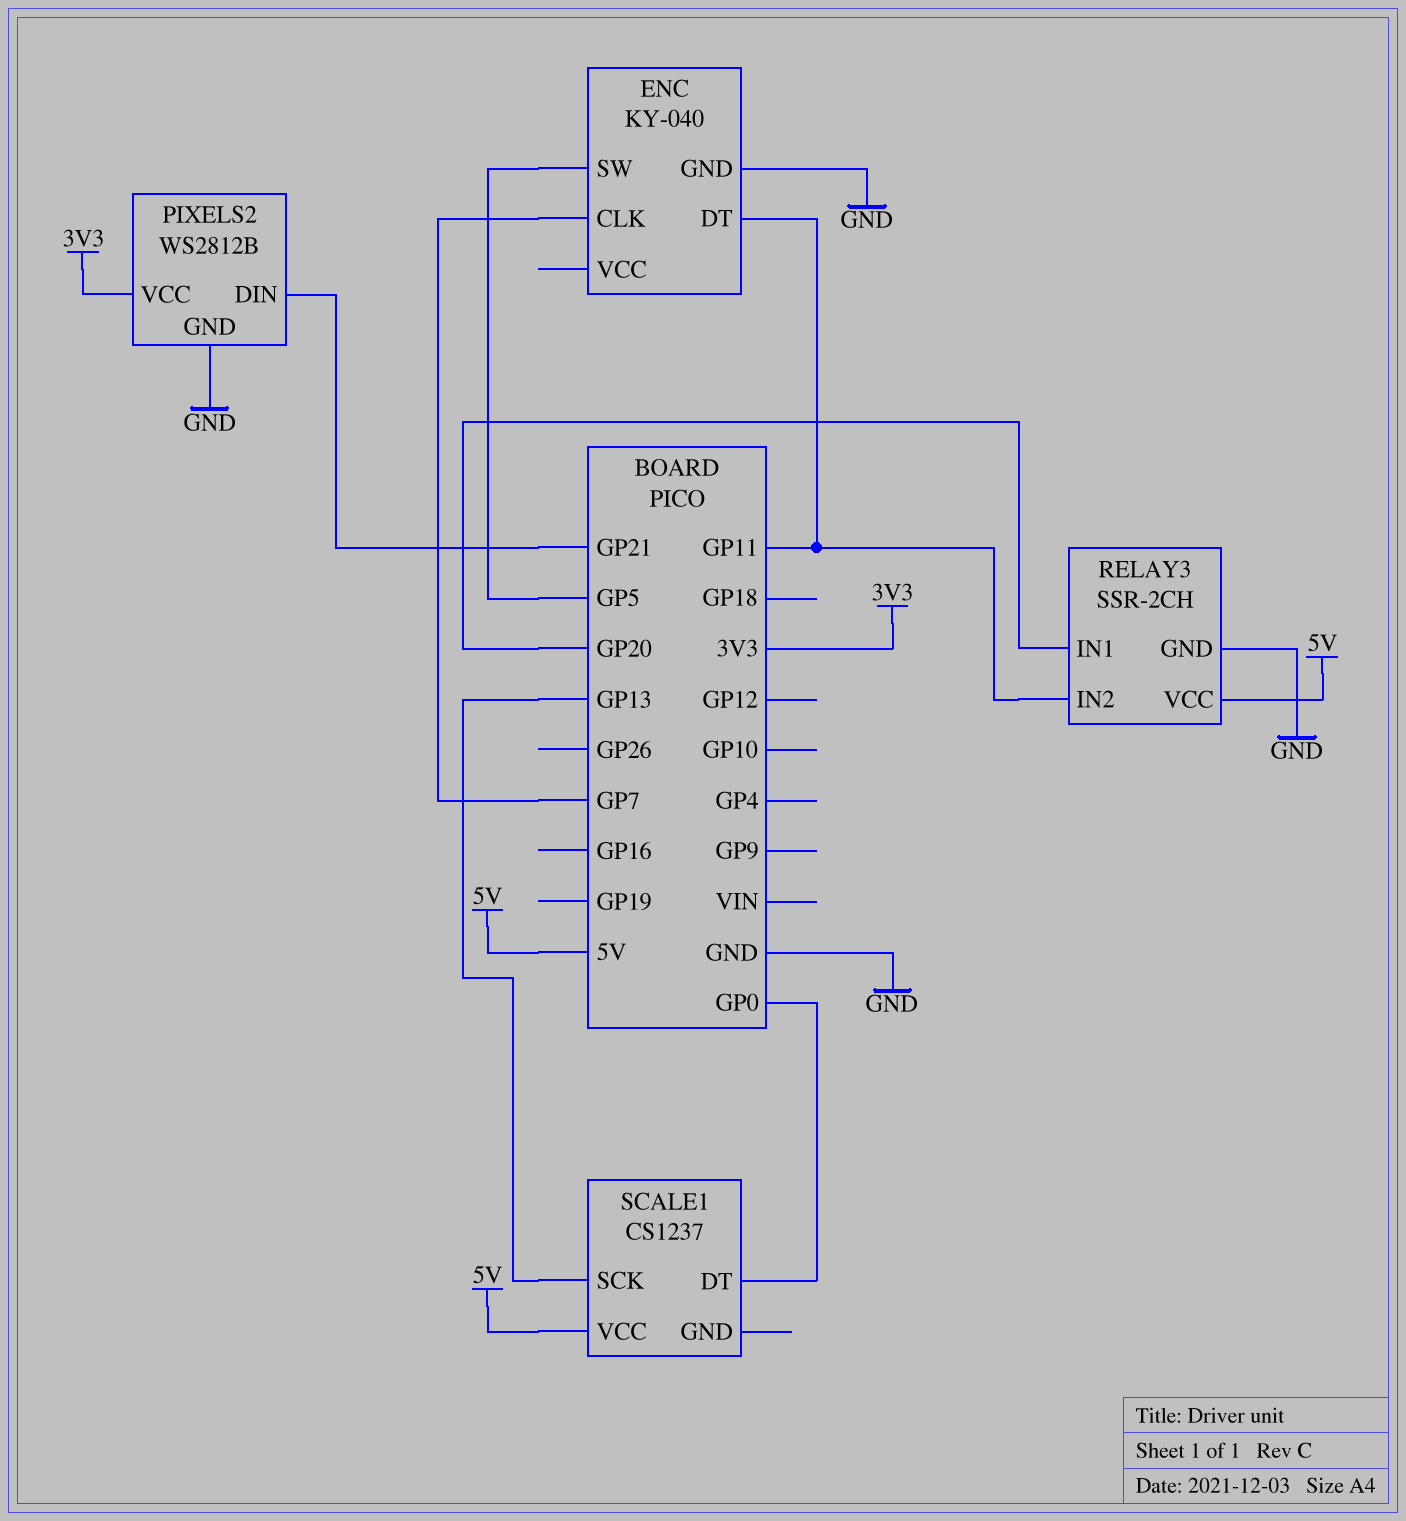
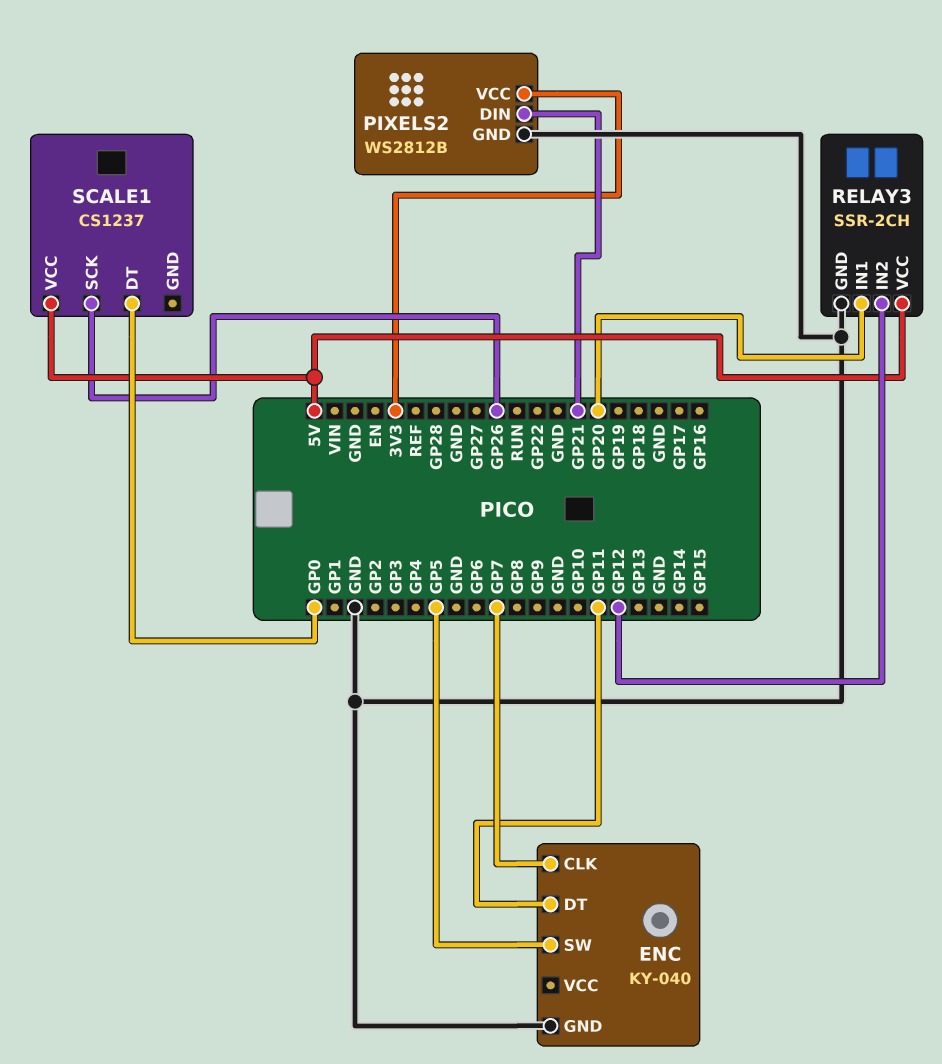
RELAY3 pin IN2: GP11 -> GP12
SCALE1 pin SCK: GP13 -> GP26

